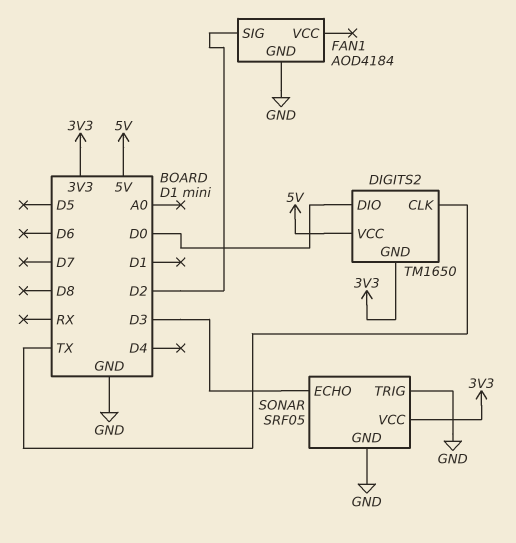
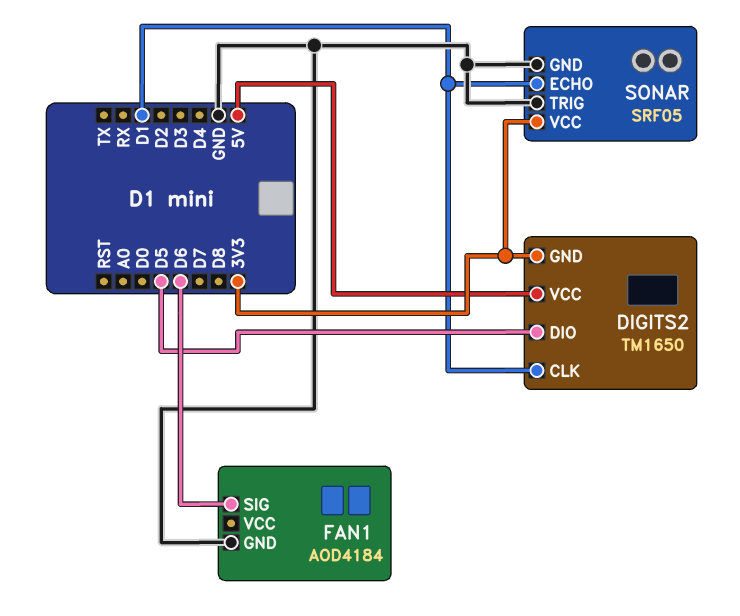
DIGITS2 pin CLK: TX -> D1
DIGITS2 pin DIO: D0 -> D5
FAN1 pin SIG: D2 -> D6
SONAR pin ECHO: D3 -> D1

